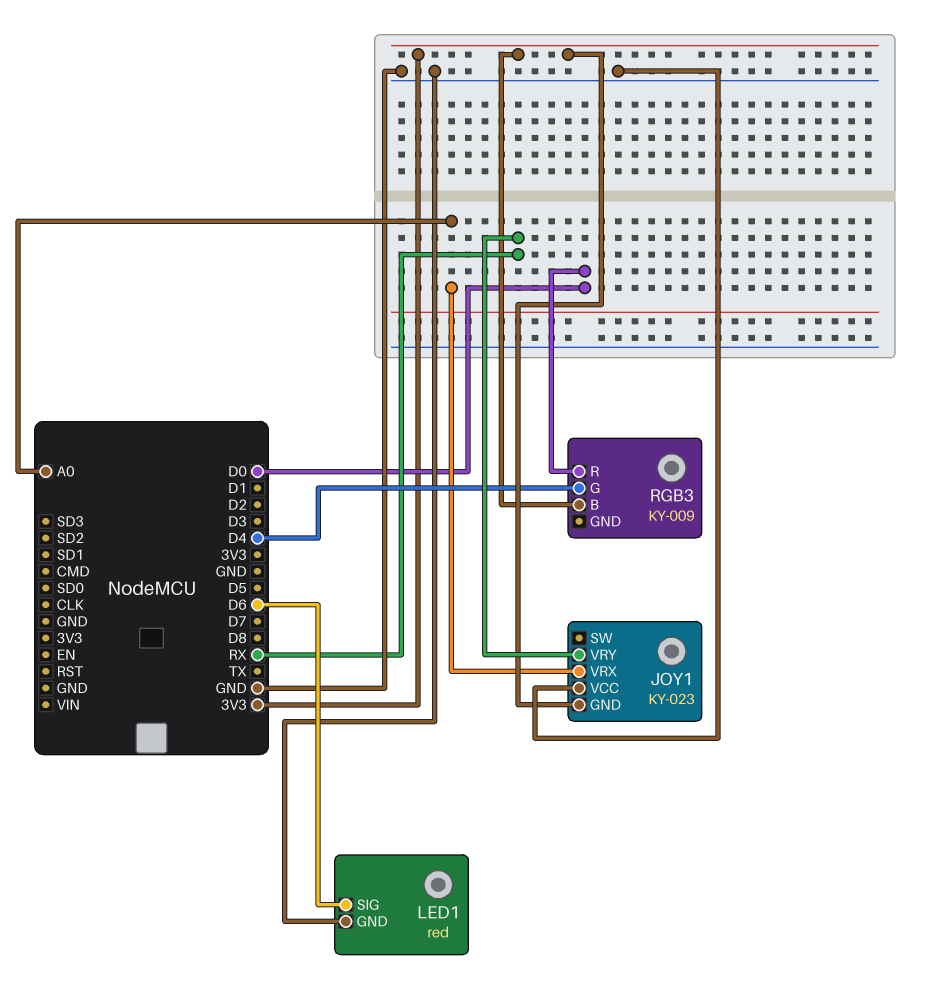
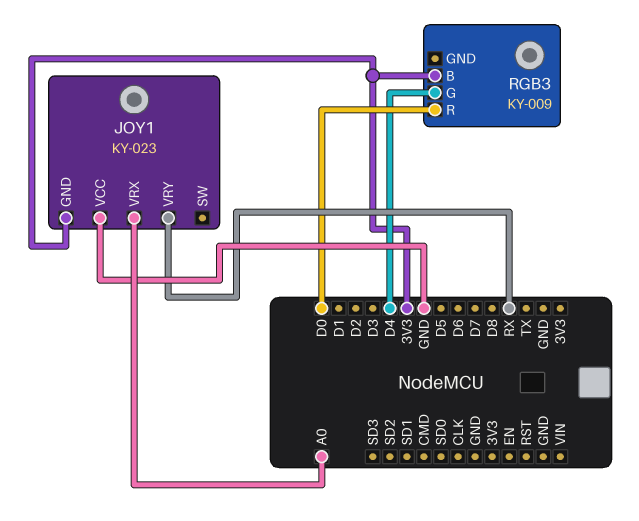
LED1: red -> none
LED1 pin GND: GND -> none
LED1 pin SIG: D6 -> none

